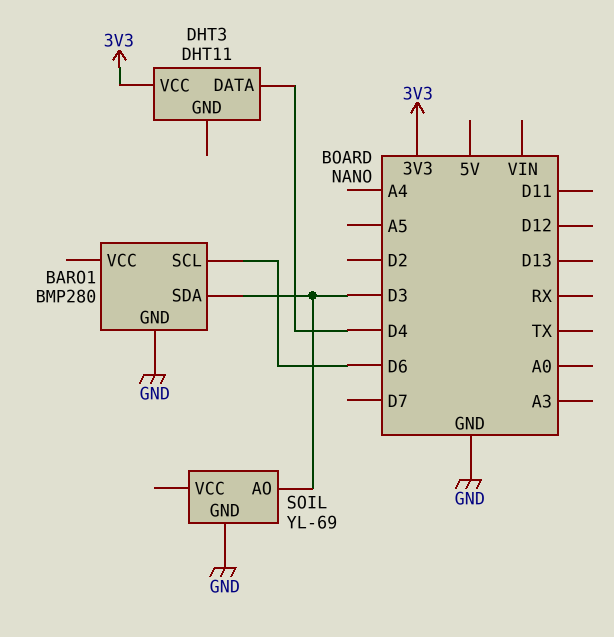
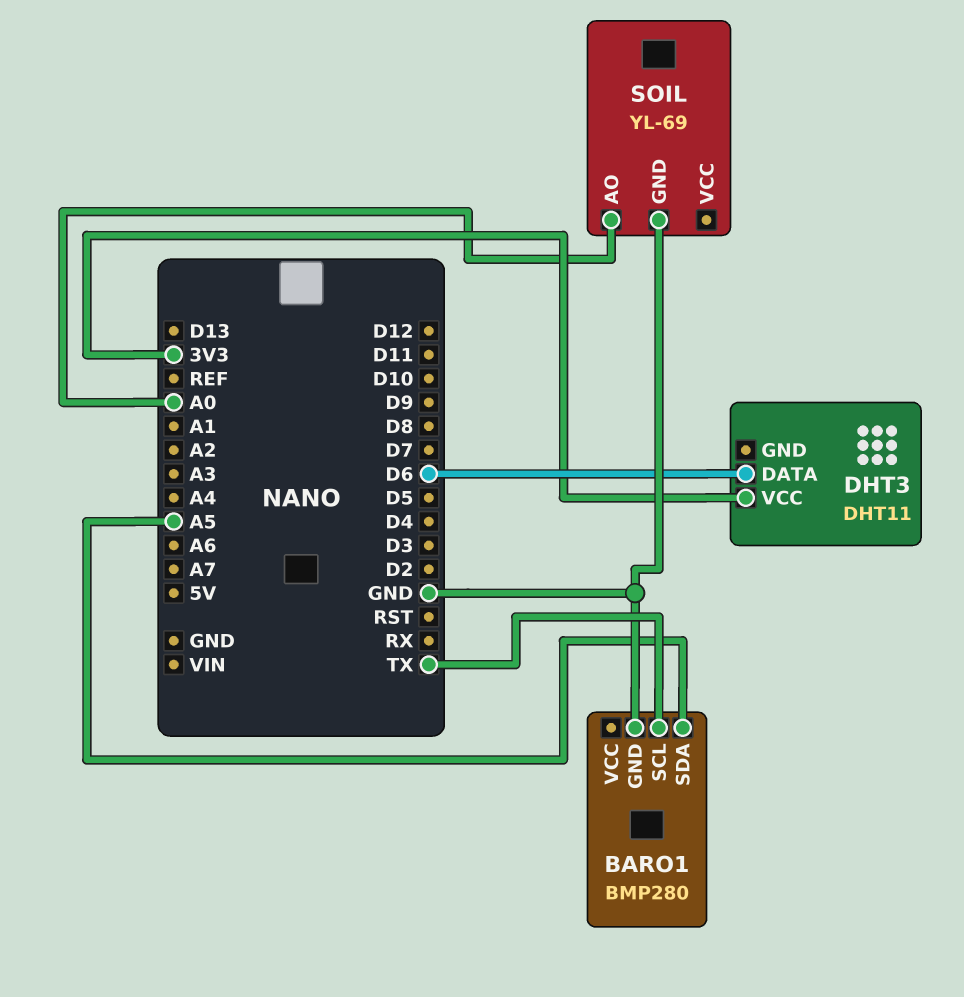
BARO1 pin SCL: D6 -> TX
BARO1 pin SDA: D3 -> A5
DHT3 pin DATA: D4 -> D6
SOIL pin AO: D3 -> A0

